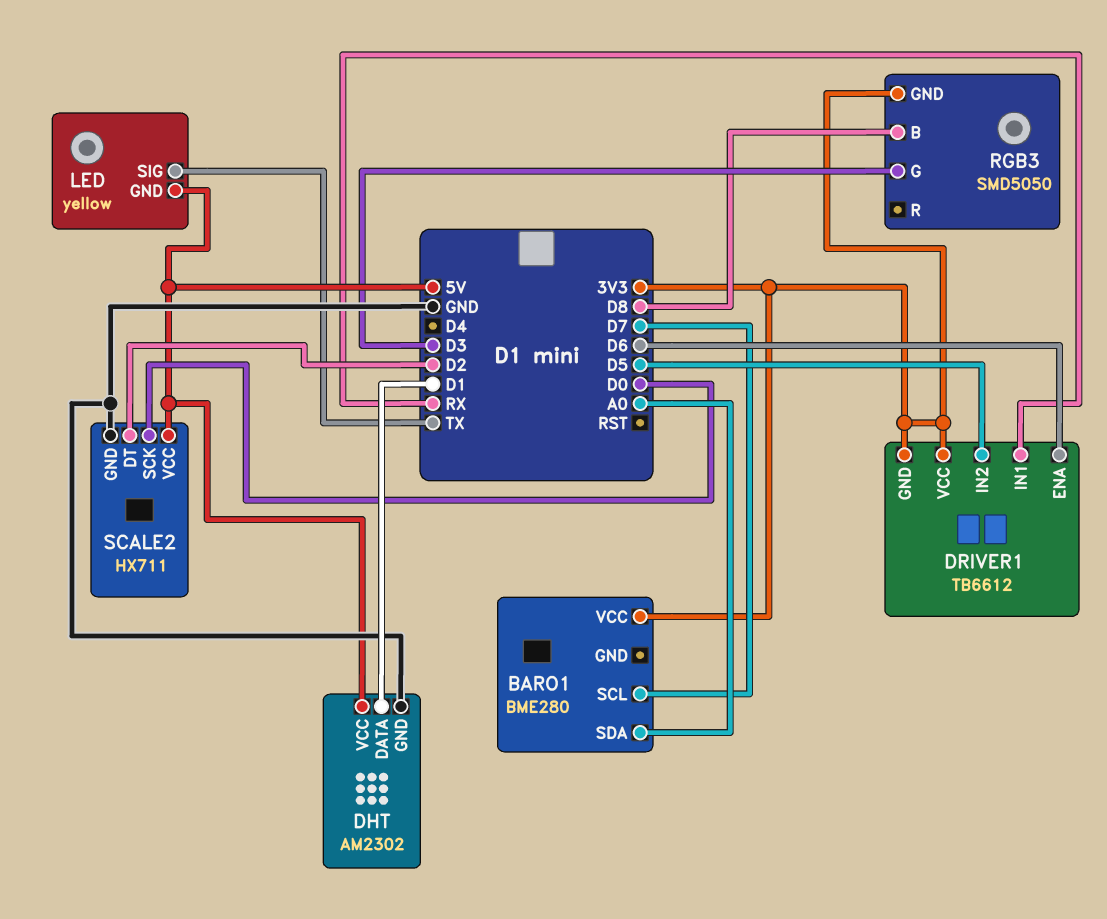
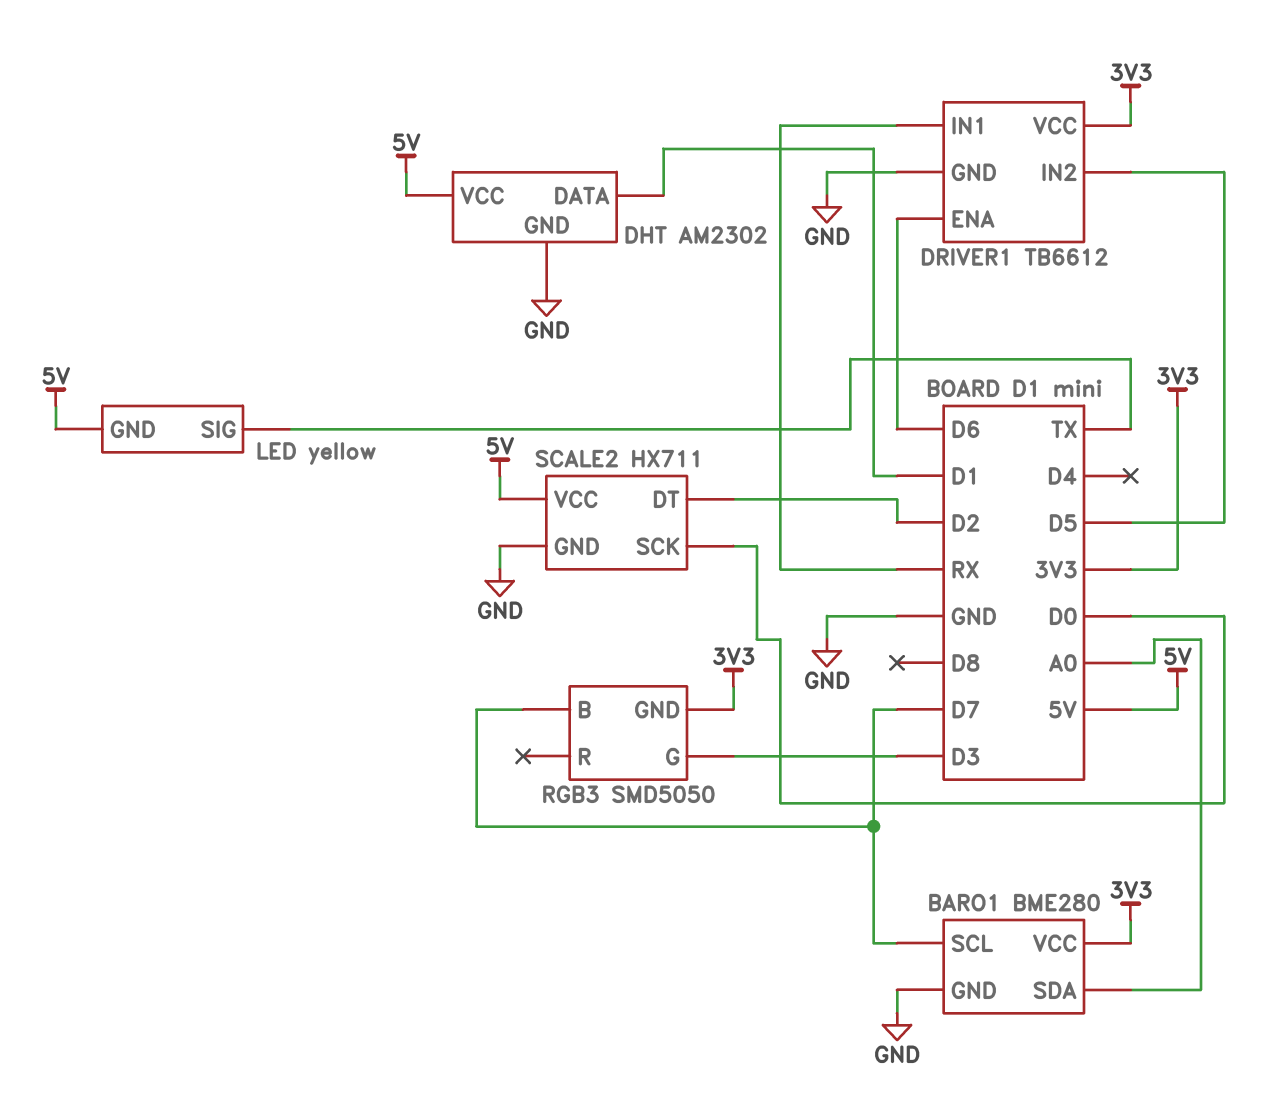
BARO1 pin GND: none -> GND
DRIVER1 pin GND: 3V3 -> GND
RGB3 pin B: D8 -> D7

